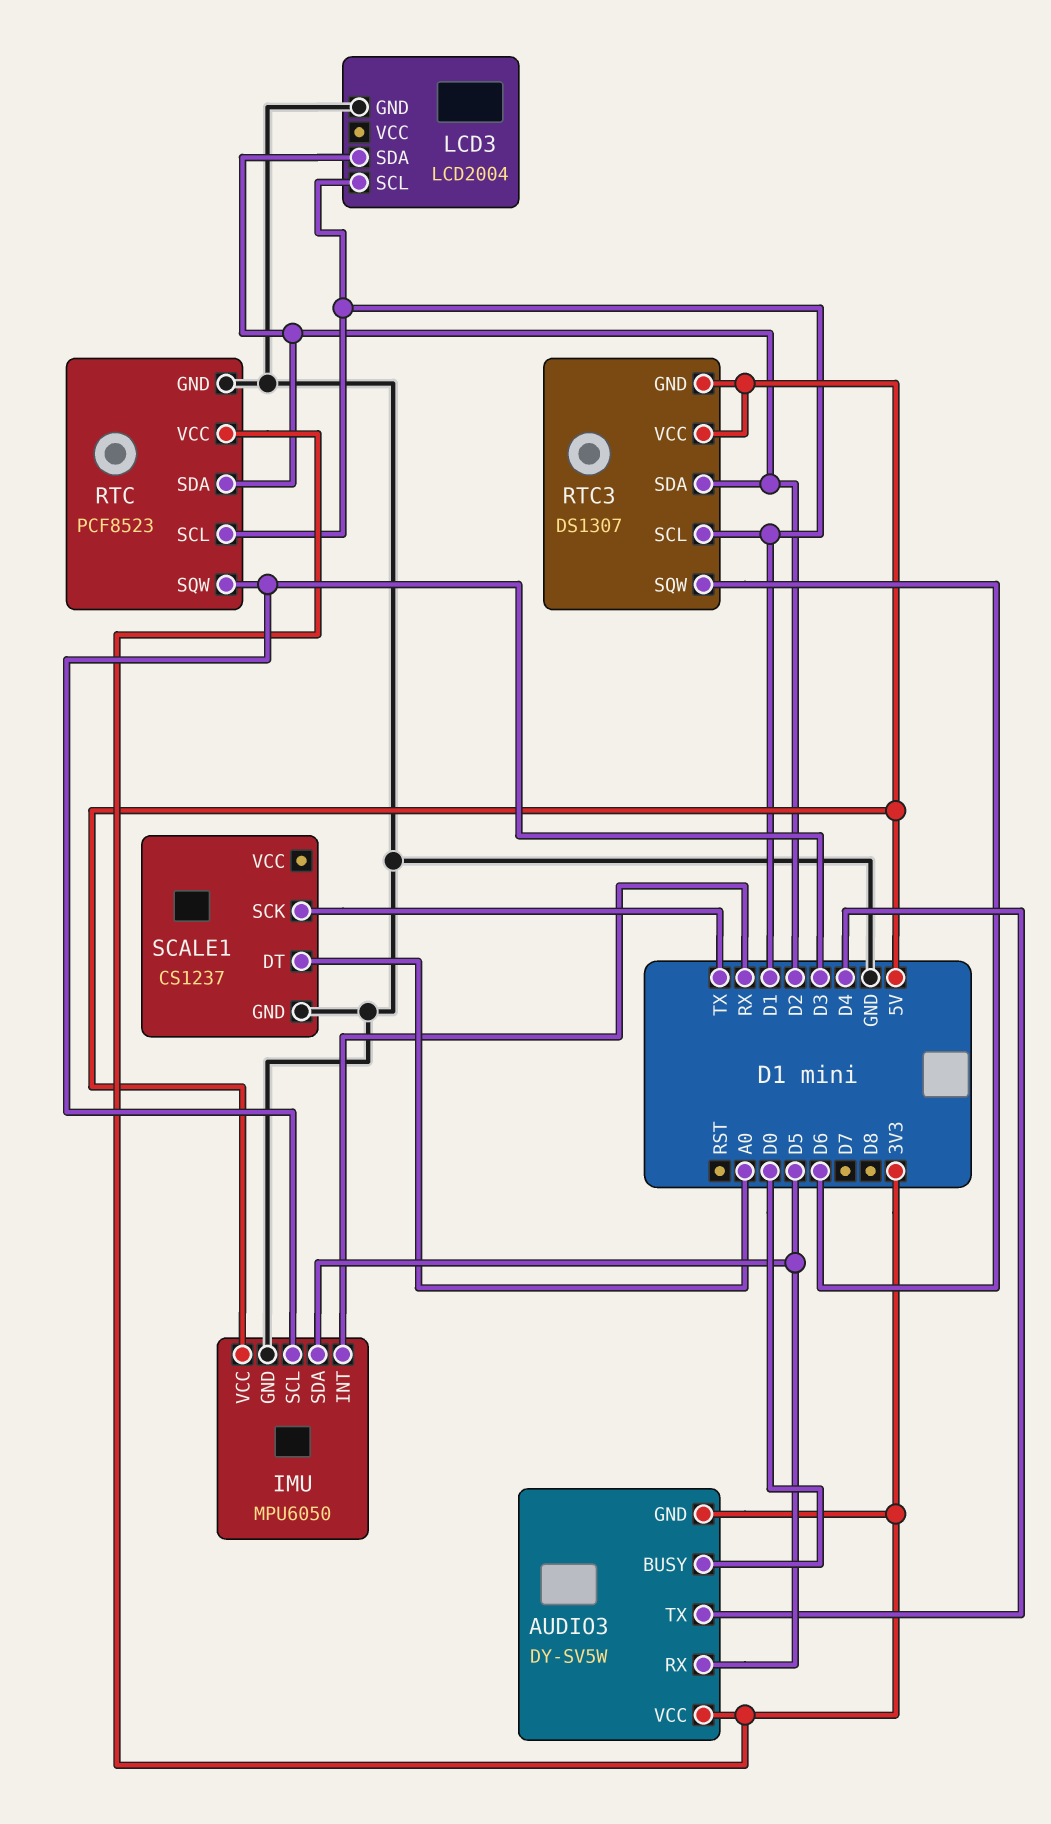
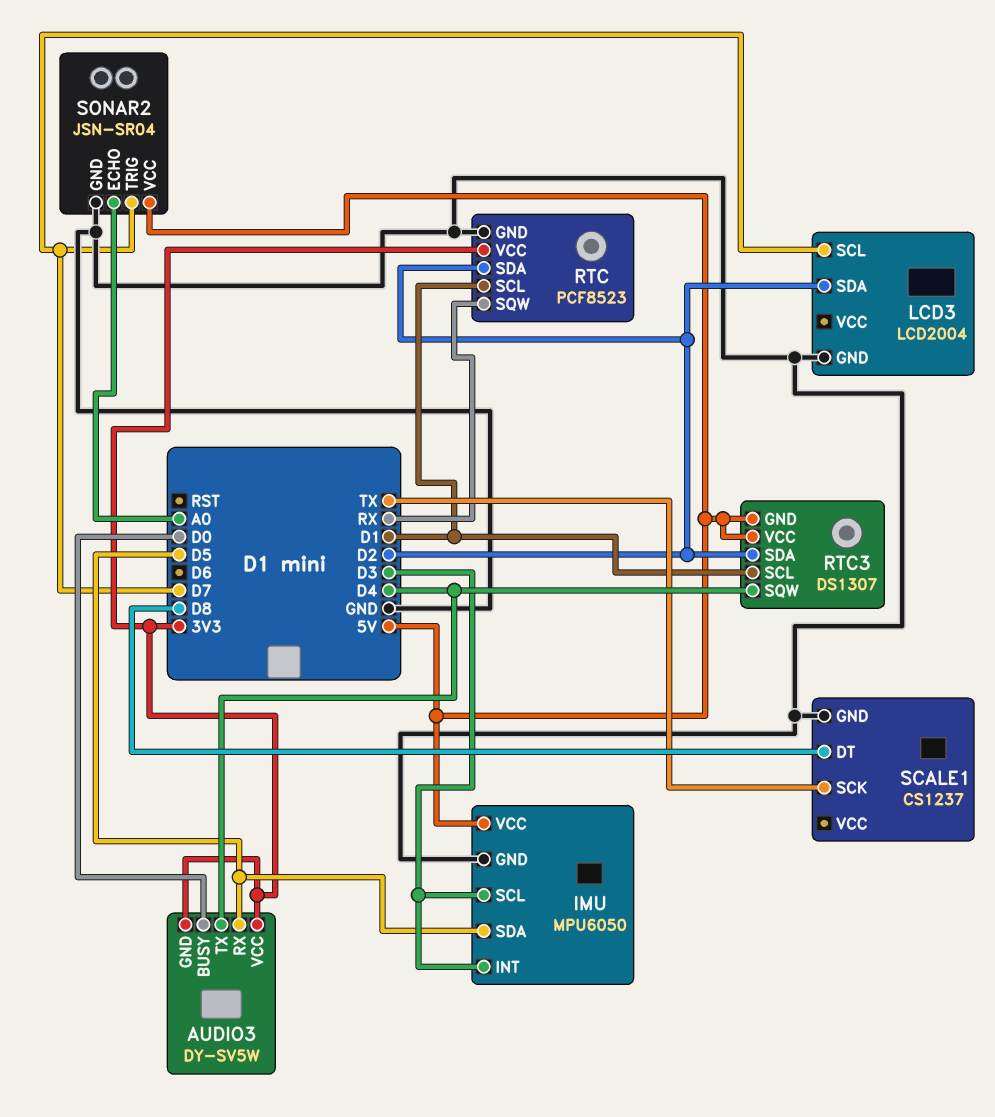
IMU pin INT: RX -> D3
LCD3 pin SCL: D1 -> D7
RTC pin SQW: D3 -> RX
RTC3 pin SQW: D6 -> D4
SCALE1 pin DT: A0 -> D8
SONAR2: none -> JSN-SR04
SONAR2 pin ECHO: none -> A0
SONAR2 pin GND: none -> GND
SONAR2 pin TRIG: none -> D7
SONAR2 pin VCC: none -> 5V

